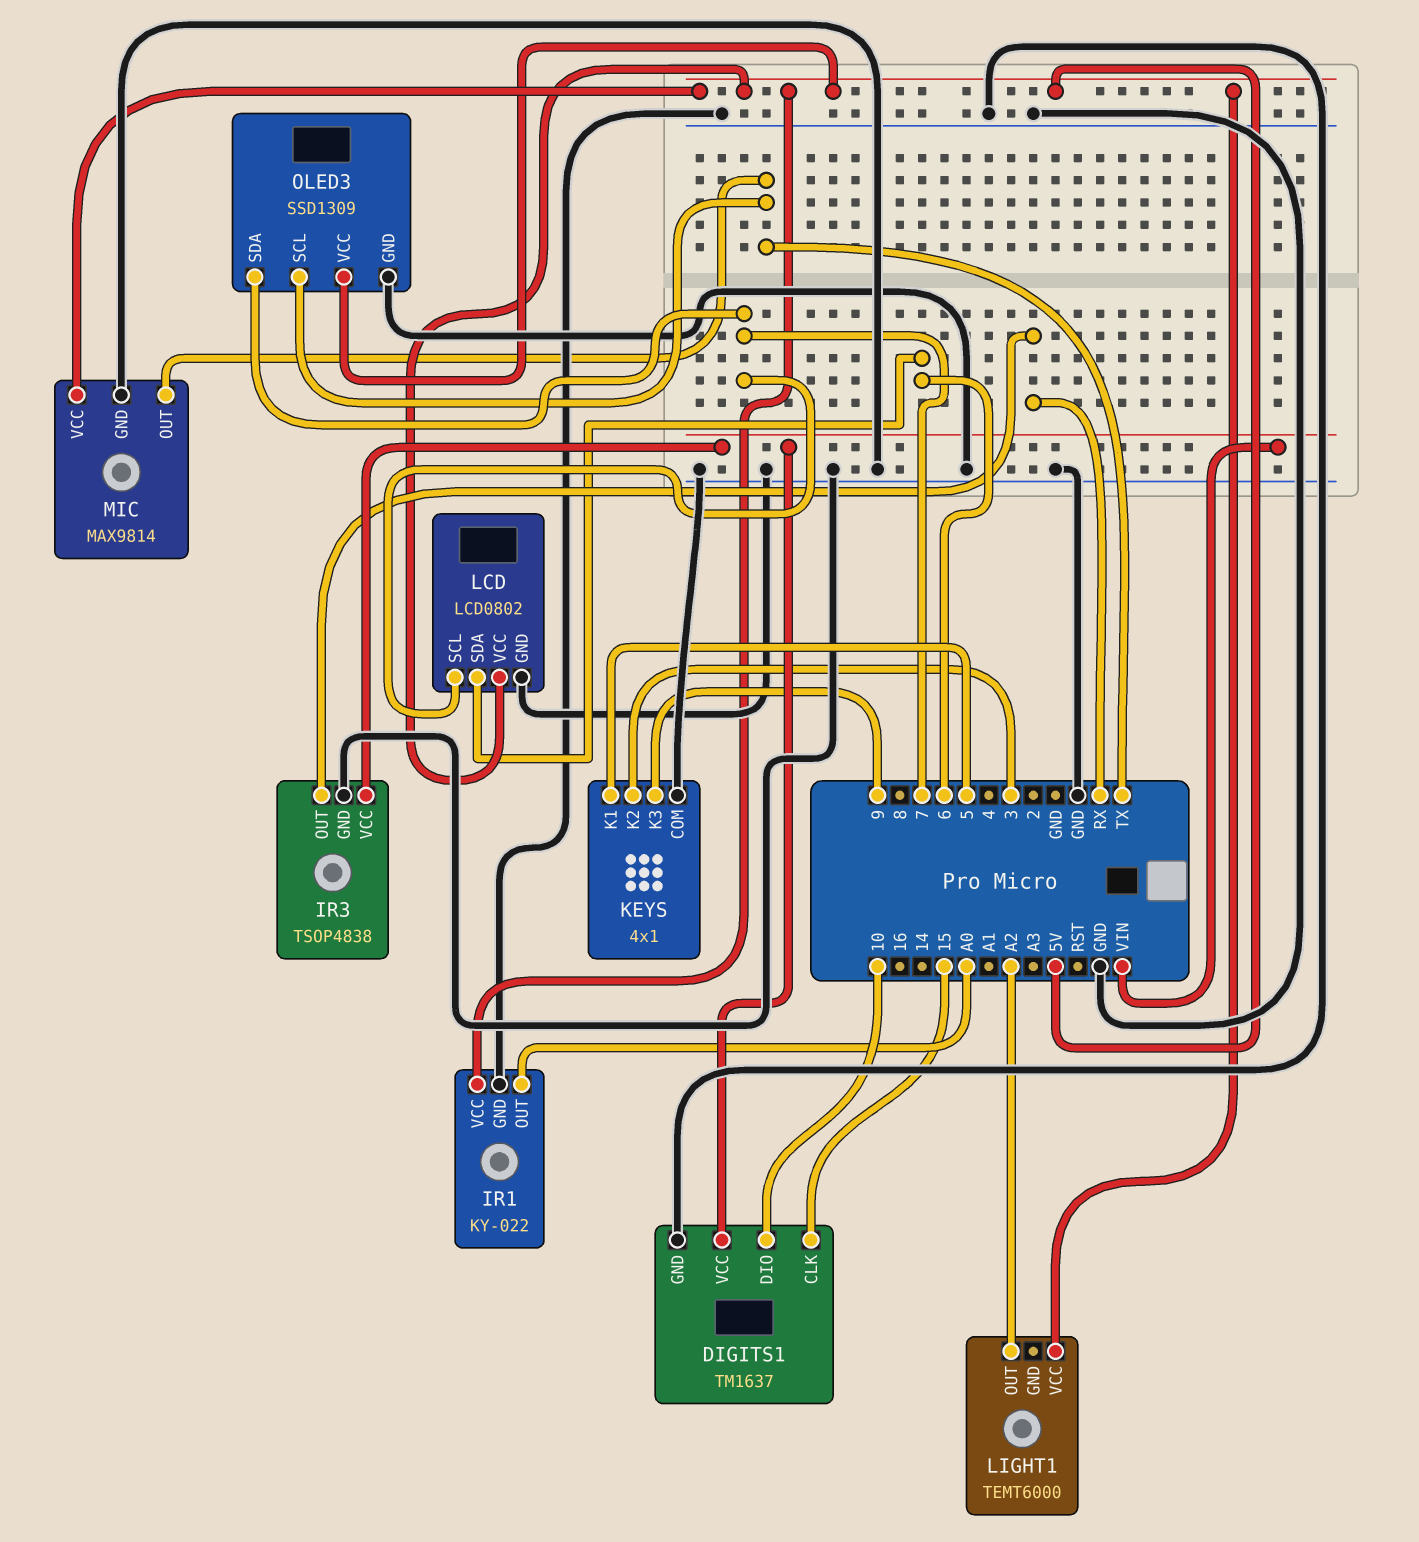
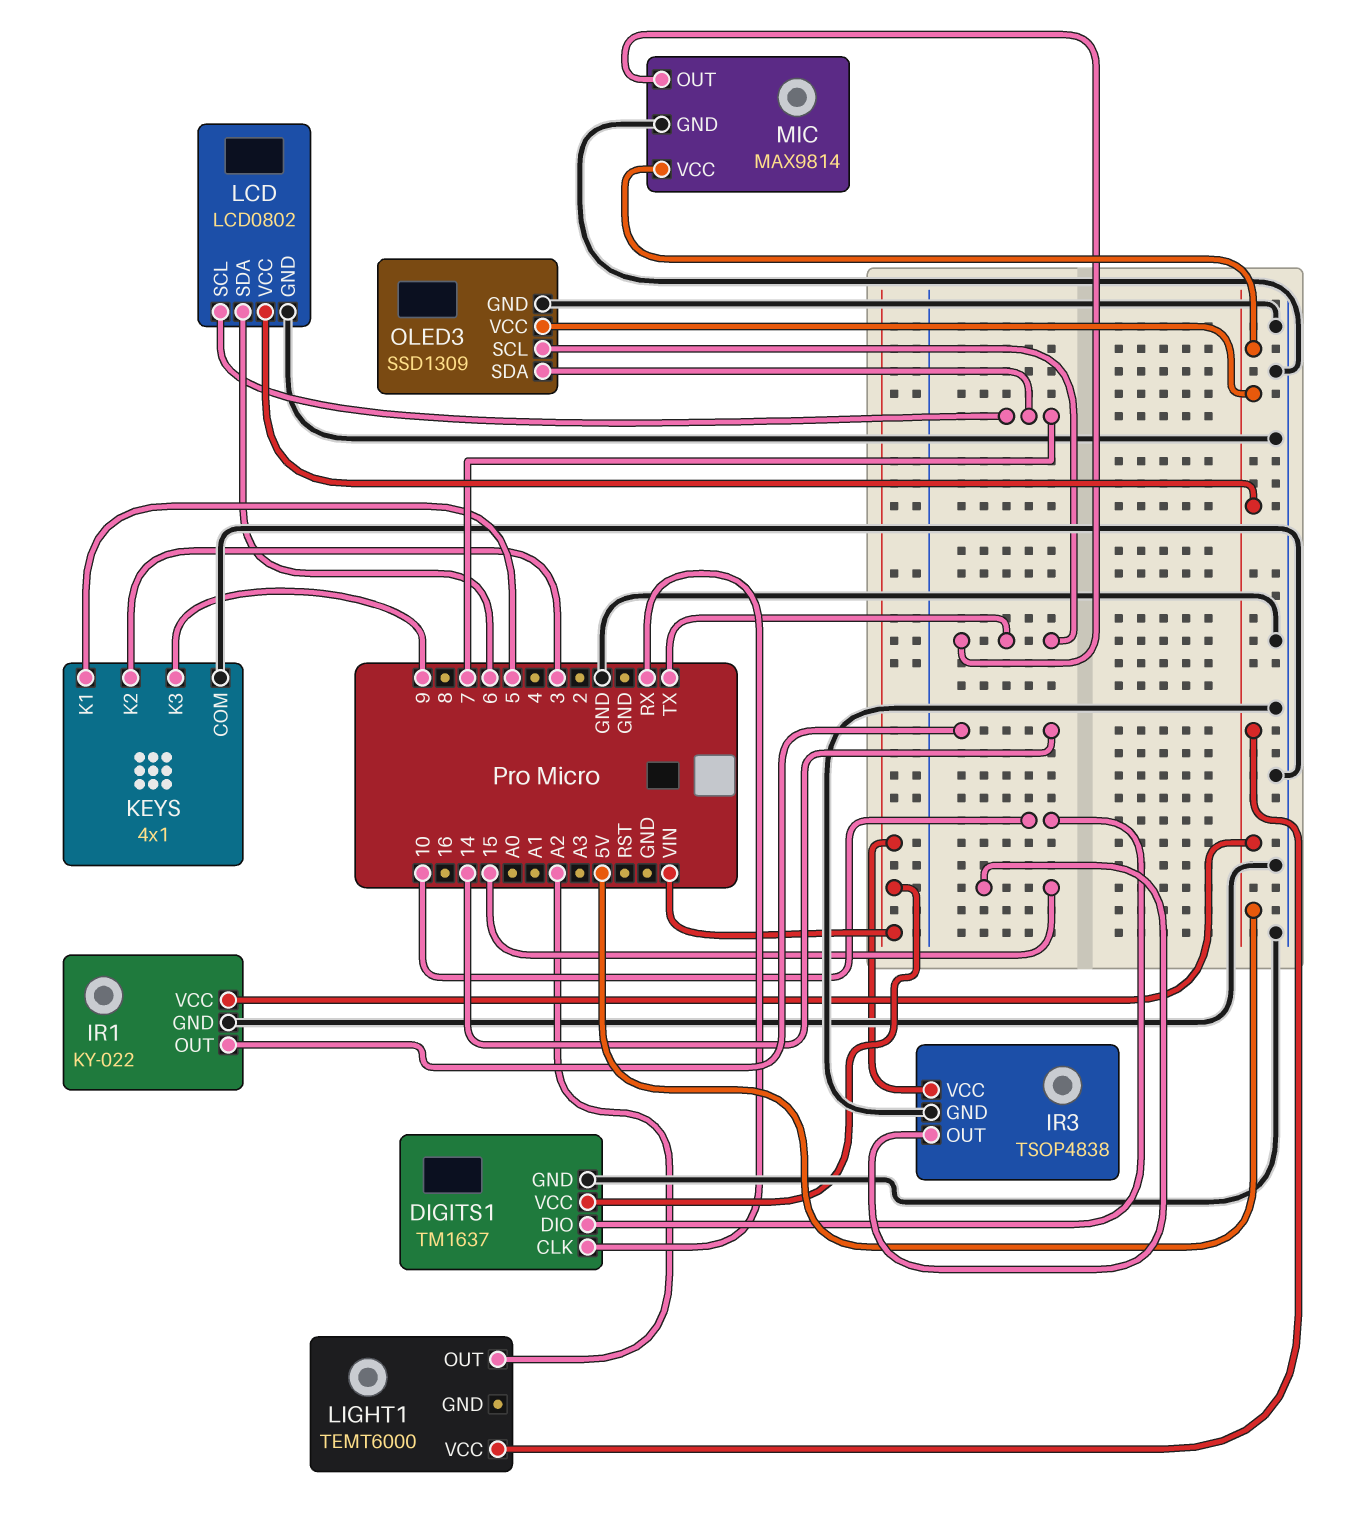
DIGITS1 pin CLK: 15 -> RX
IR1 pin OUT: A0 -> 14
IR3 pin OUT: RX -> 15

